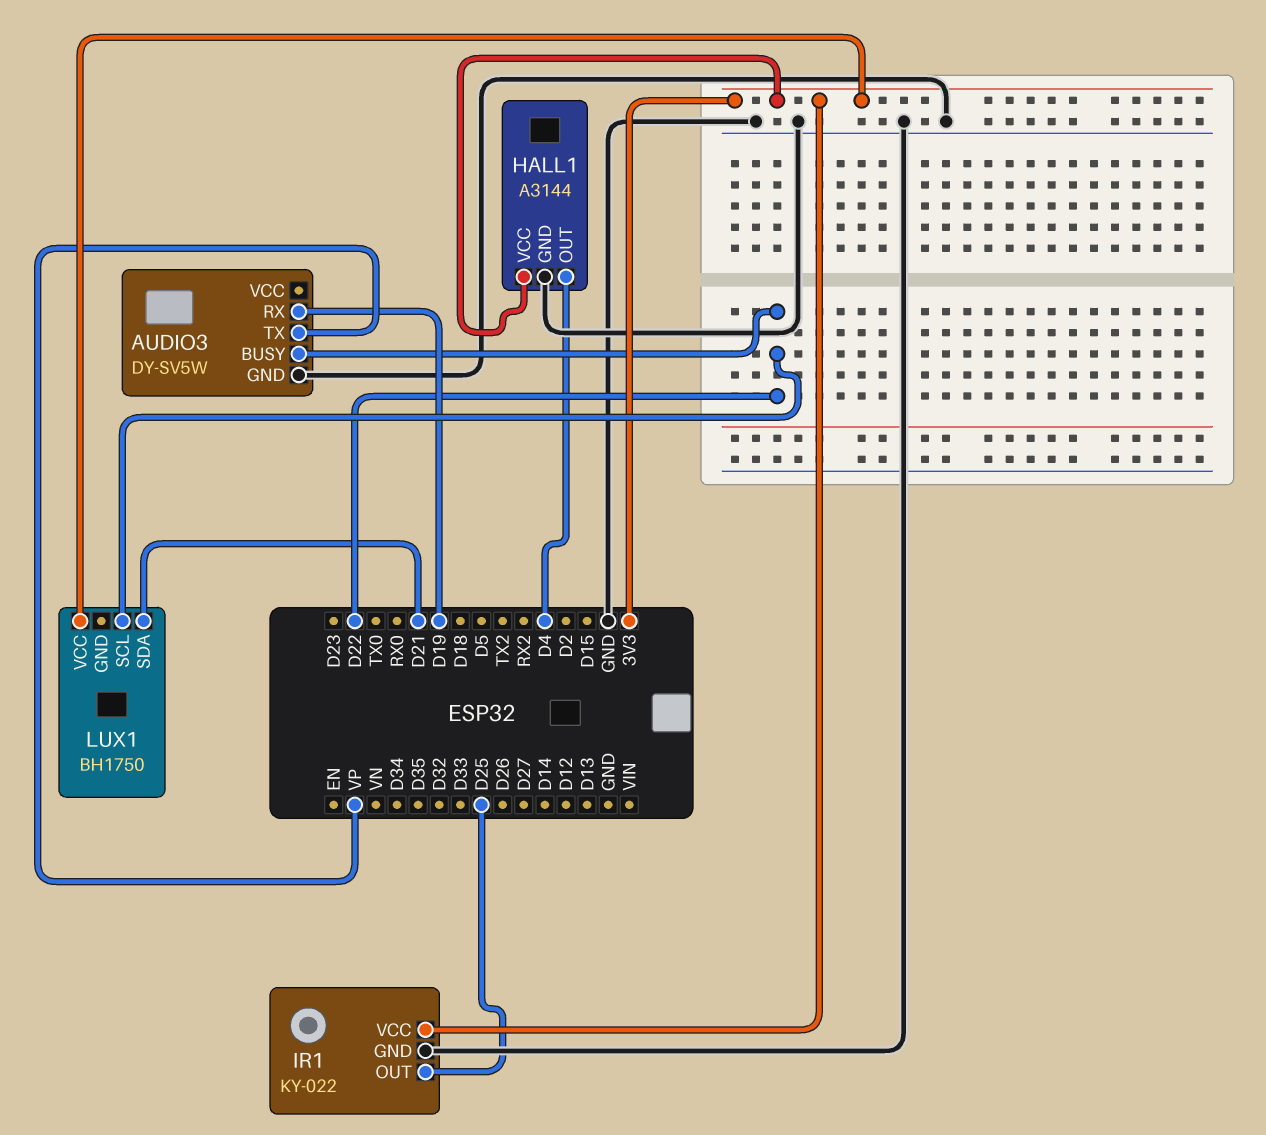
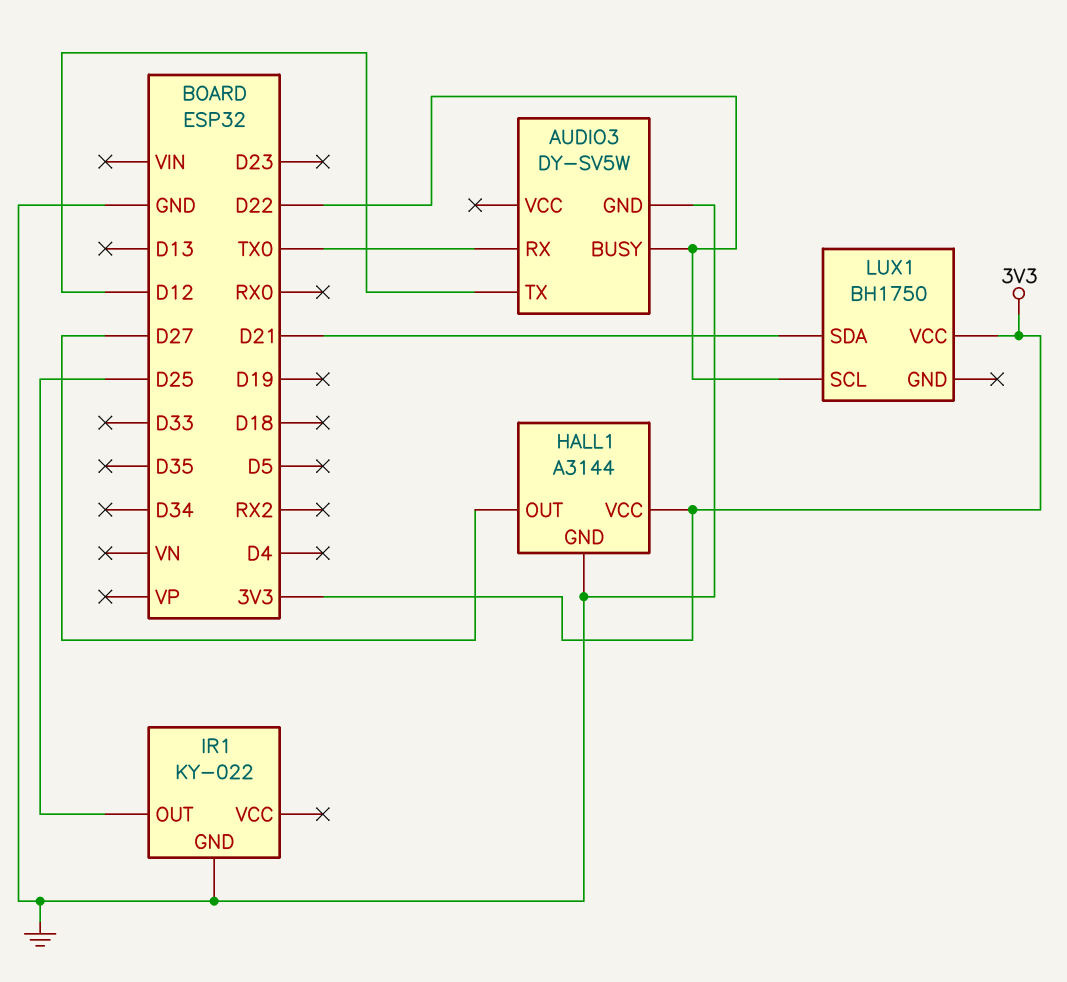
AUDIO3 pin RX: D19 -> TX0
AUDIO3 pin TX: VP -> D12
HALL1 pin OUT: D4 -> D27
IR1 pin VCC: 3V3 -> none

